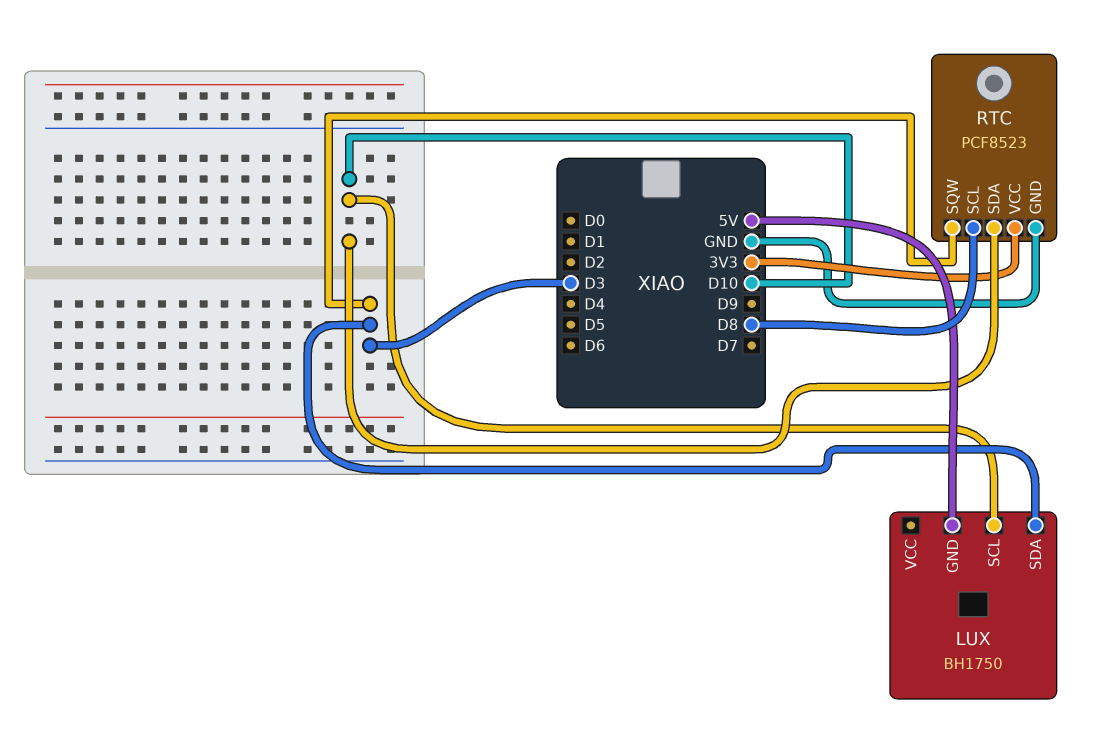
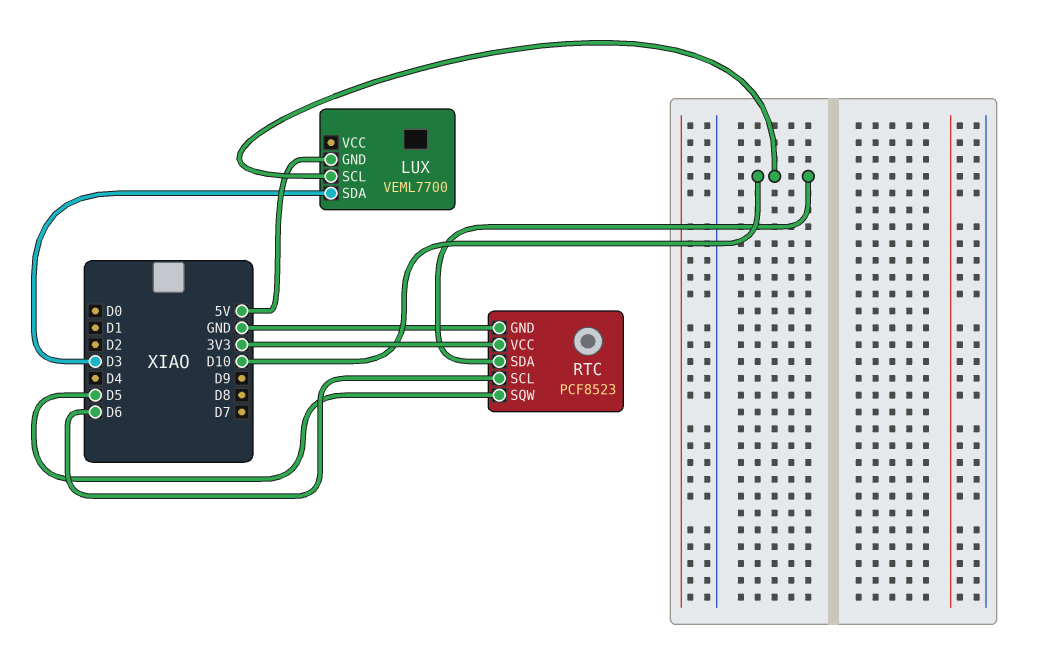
LUX: BH1750 -> VEML7700
RTC pin SCL: D8 -> D6
RTC pin SQW: D3 -> D5

